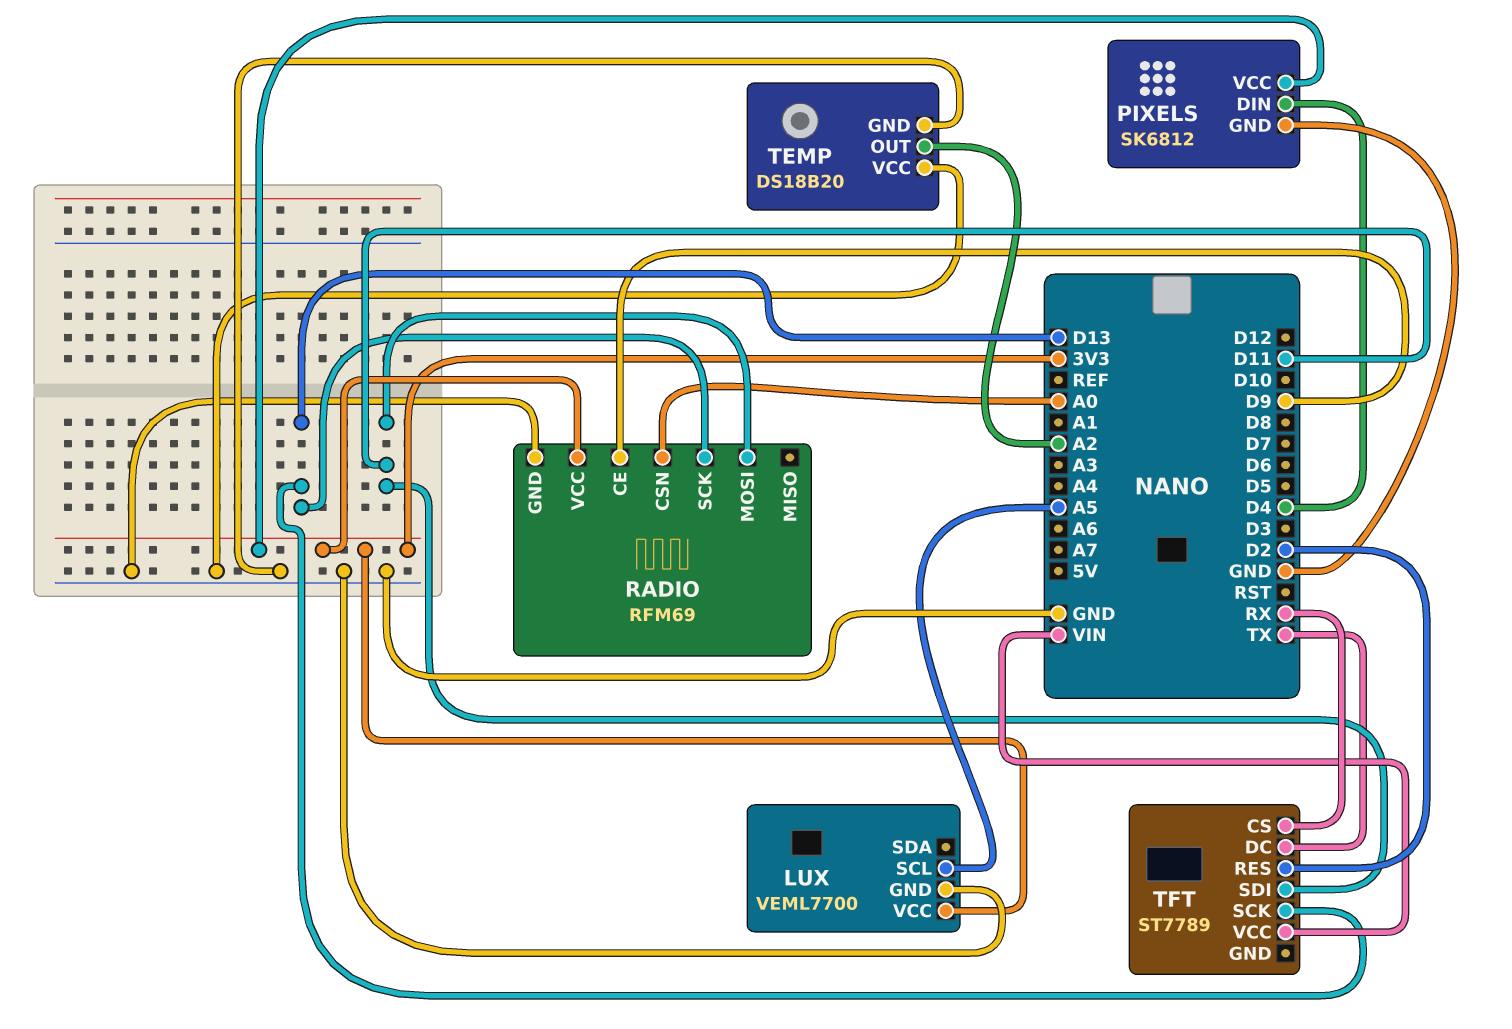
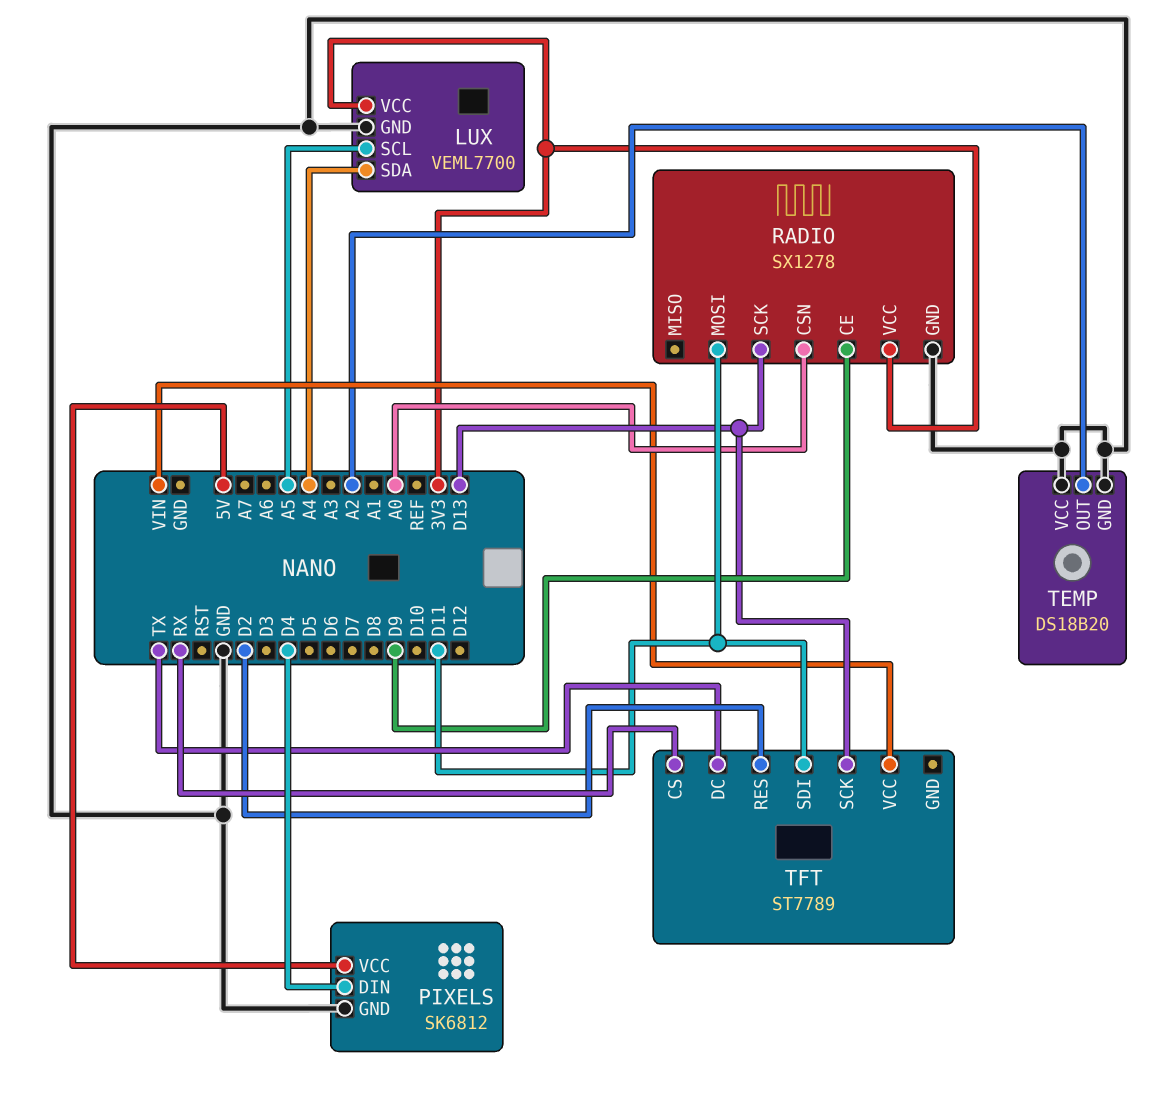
LUX pin SDA: none -> A4
PIXELS pin VCC: 3V3 -> 5V
RADIO: RFM69 -> SX1278

